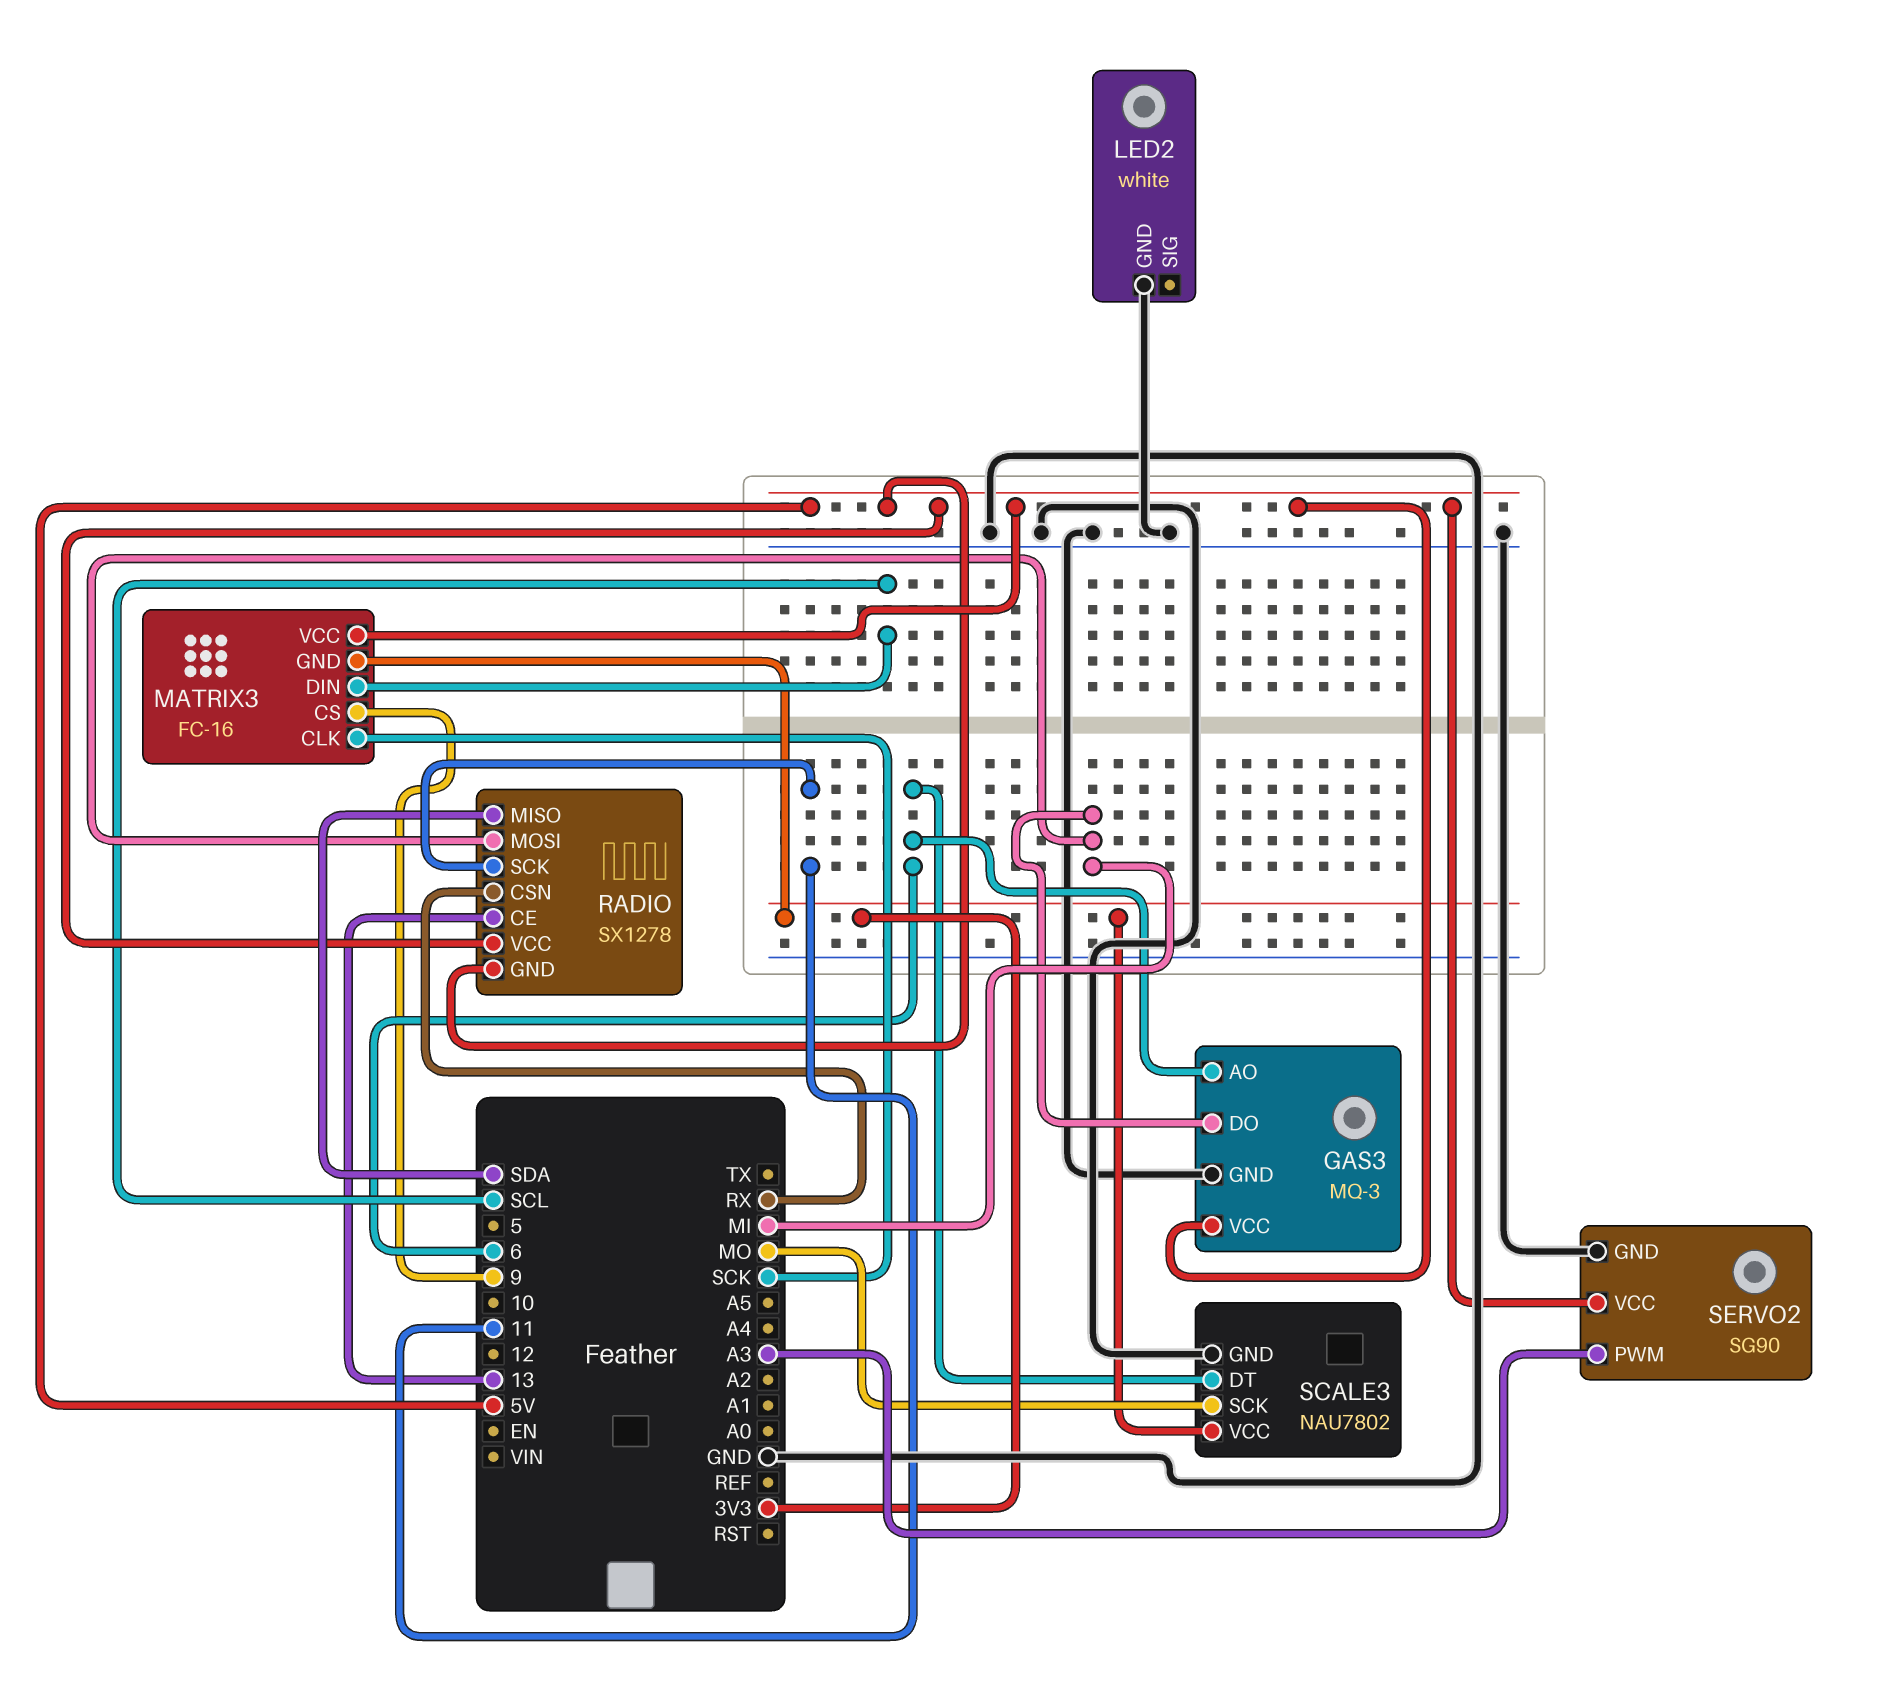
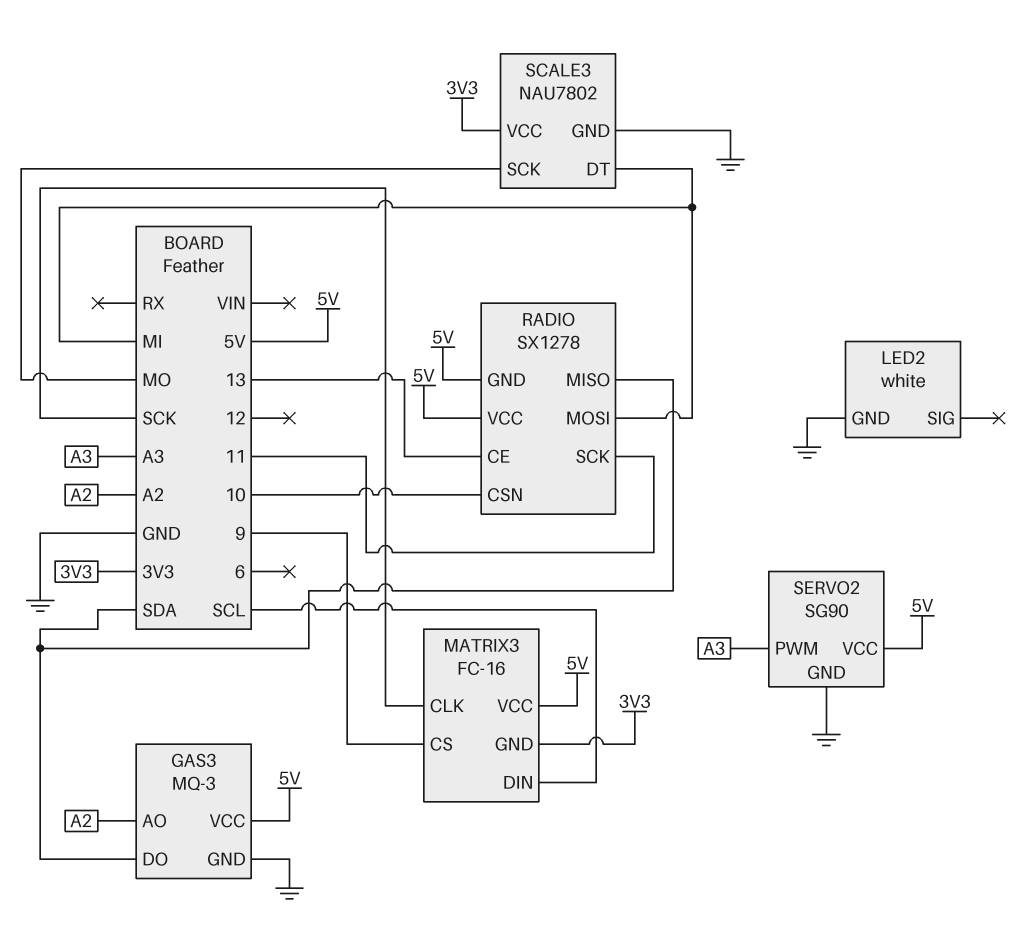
GAS3 pin AO: 6 -> A2
GAS3 pin DO: MI -> SDA
RADIO pin CSN: RX -> 10
SCALE3 pin DT: 6 -> MI

